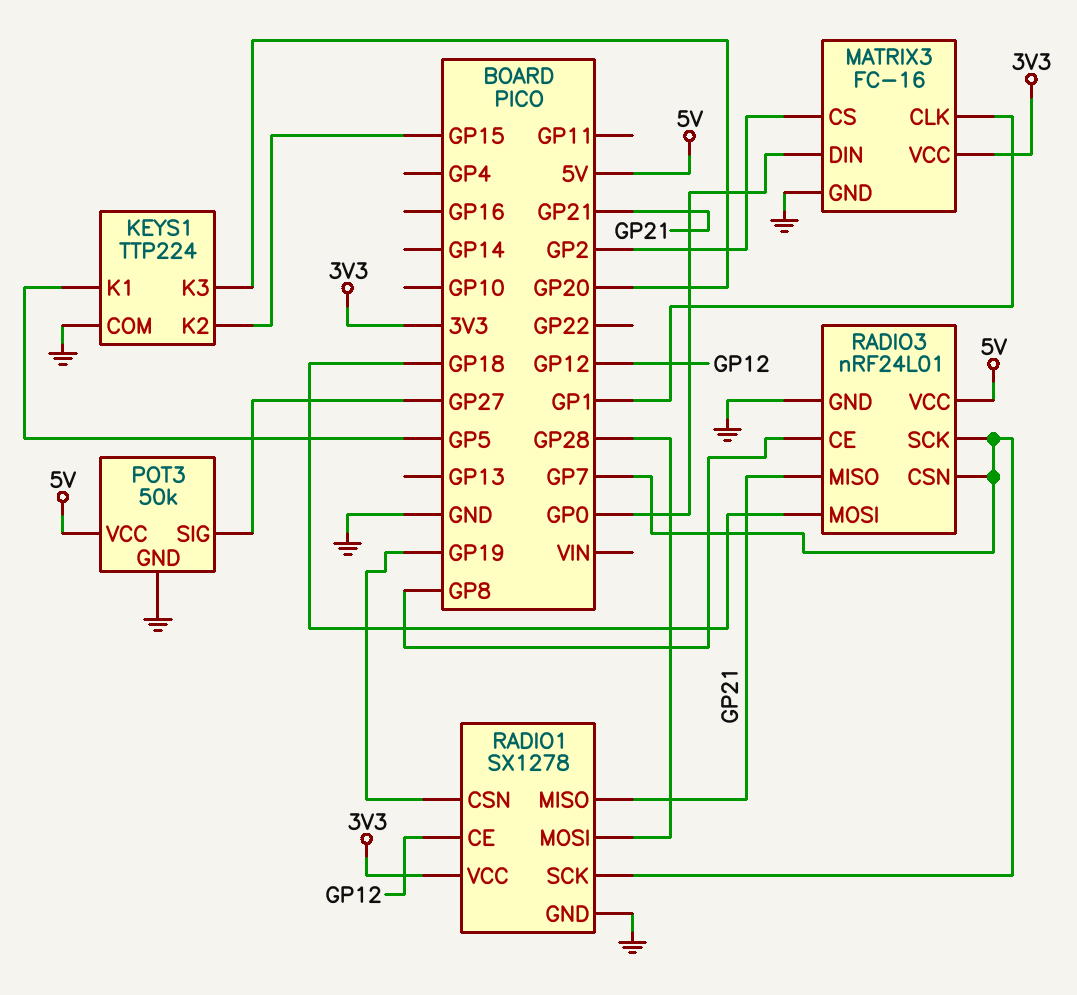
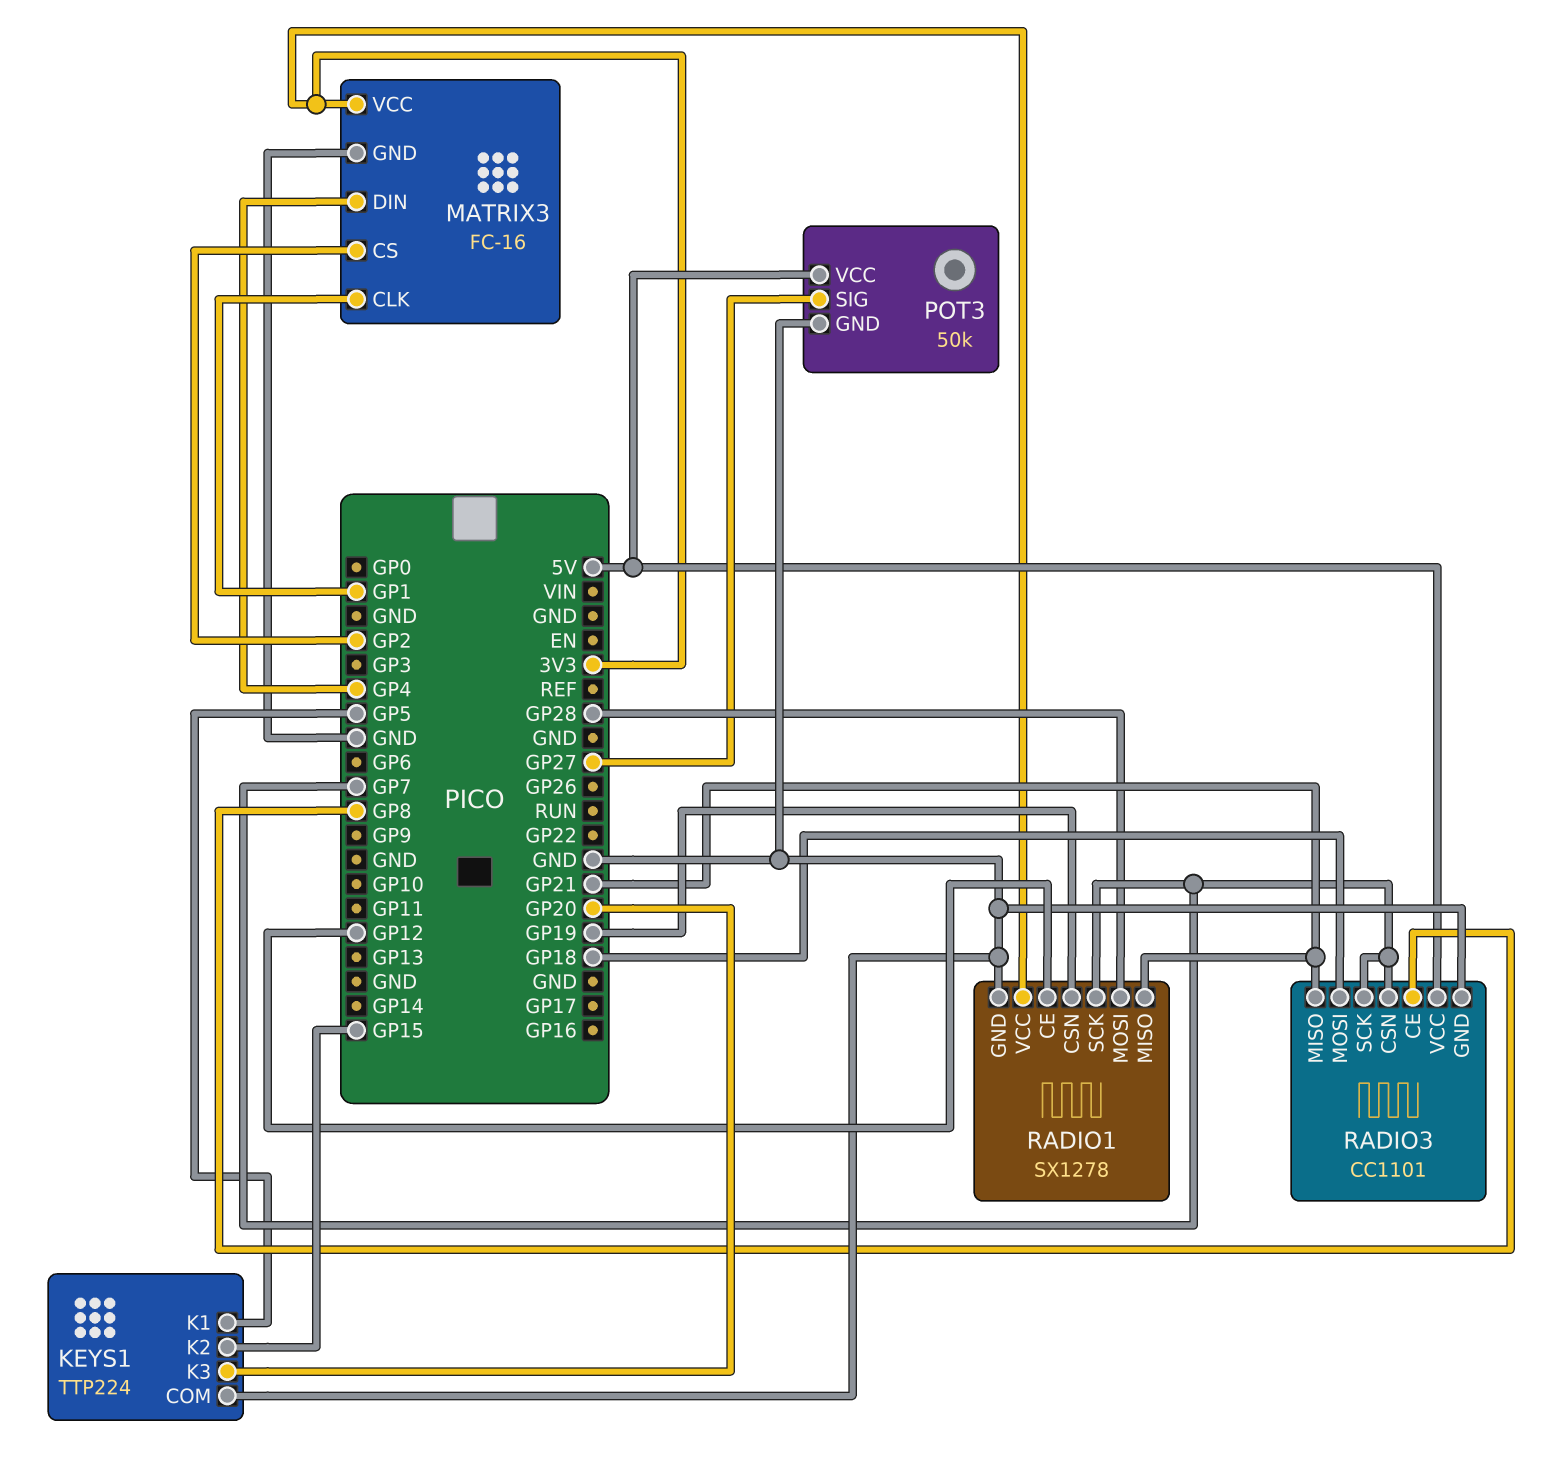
MATRIX3 pin DIN: GP0 -> GP4
RADIO3: nRF24L01 -> CC1101

